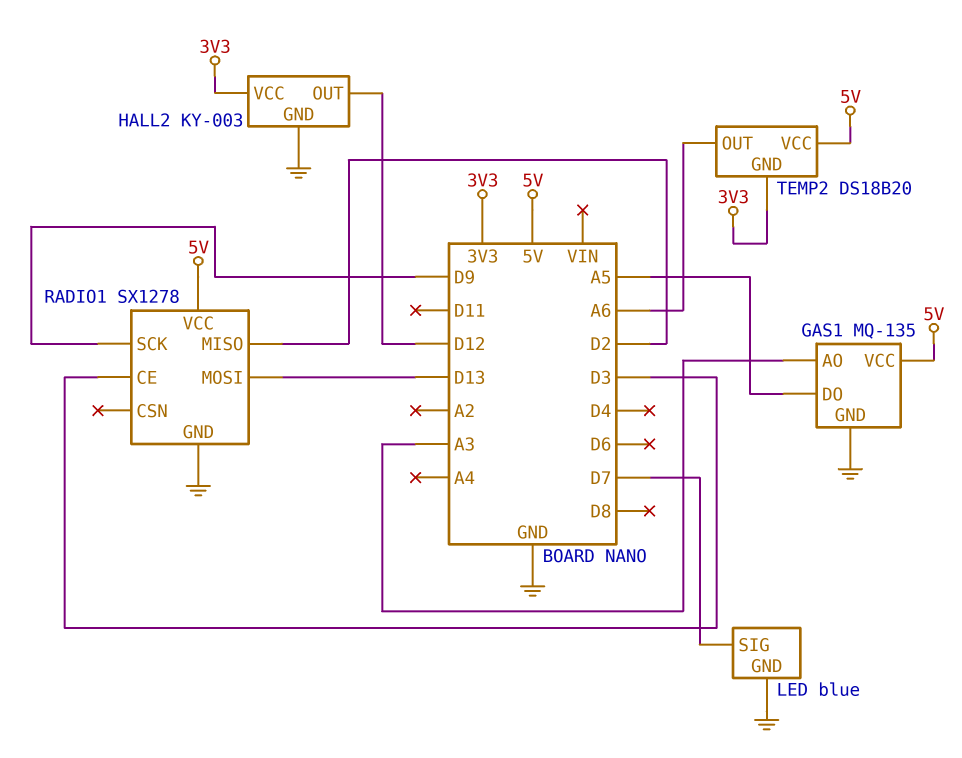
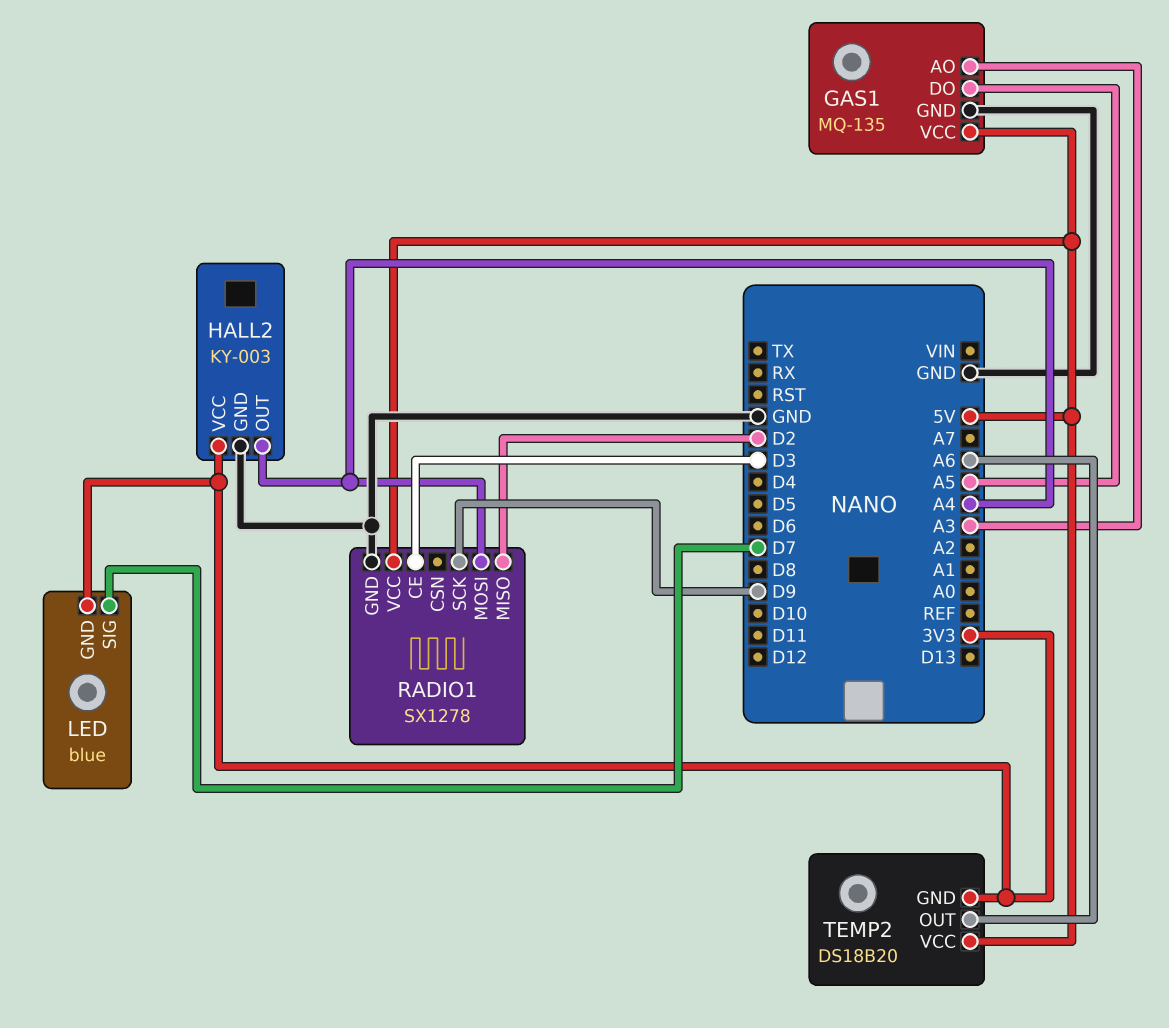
HALL2 pin OUT: D12 -> A4
LED pin GND: GND -> 3V3
RADIO1 pin MOSI: D13 -> A4

